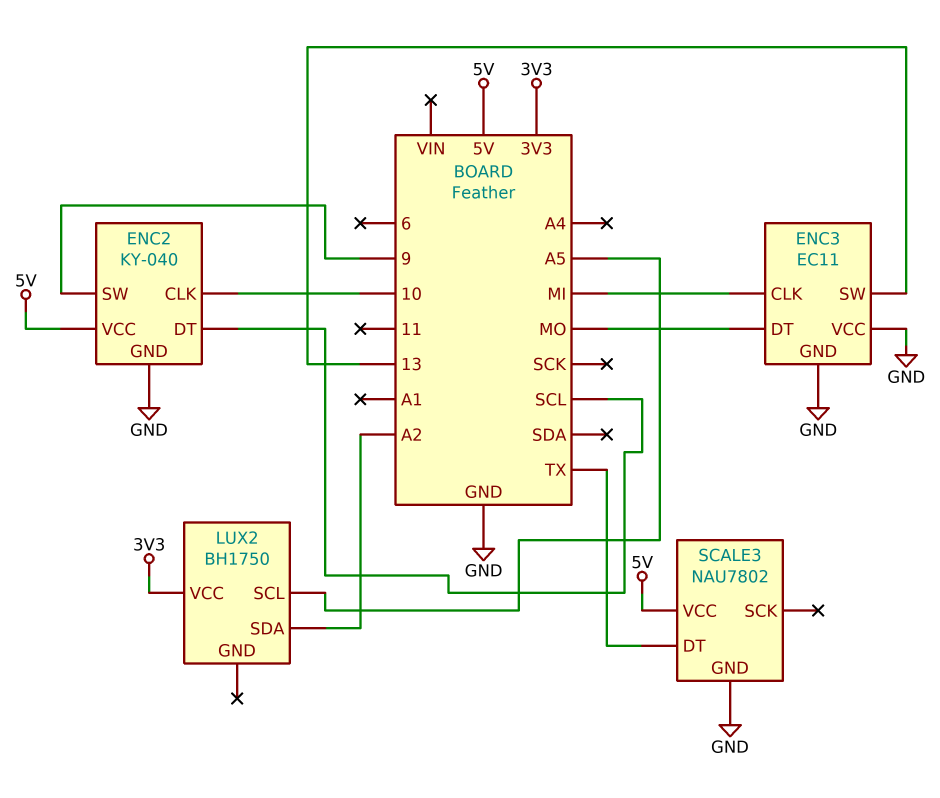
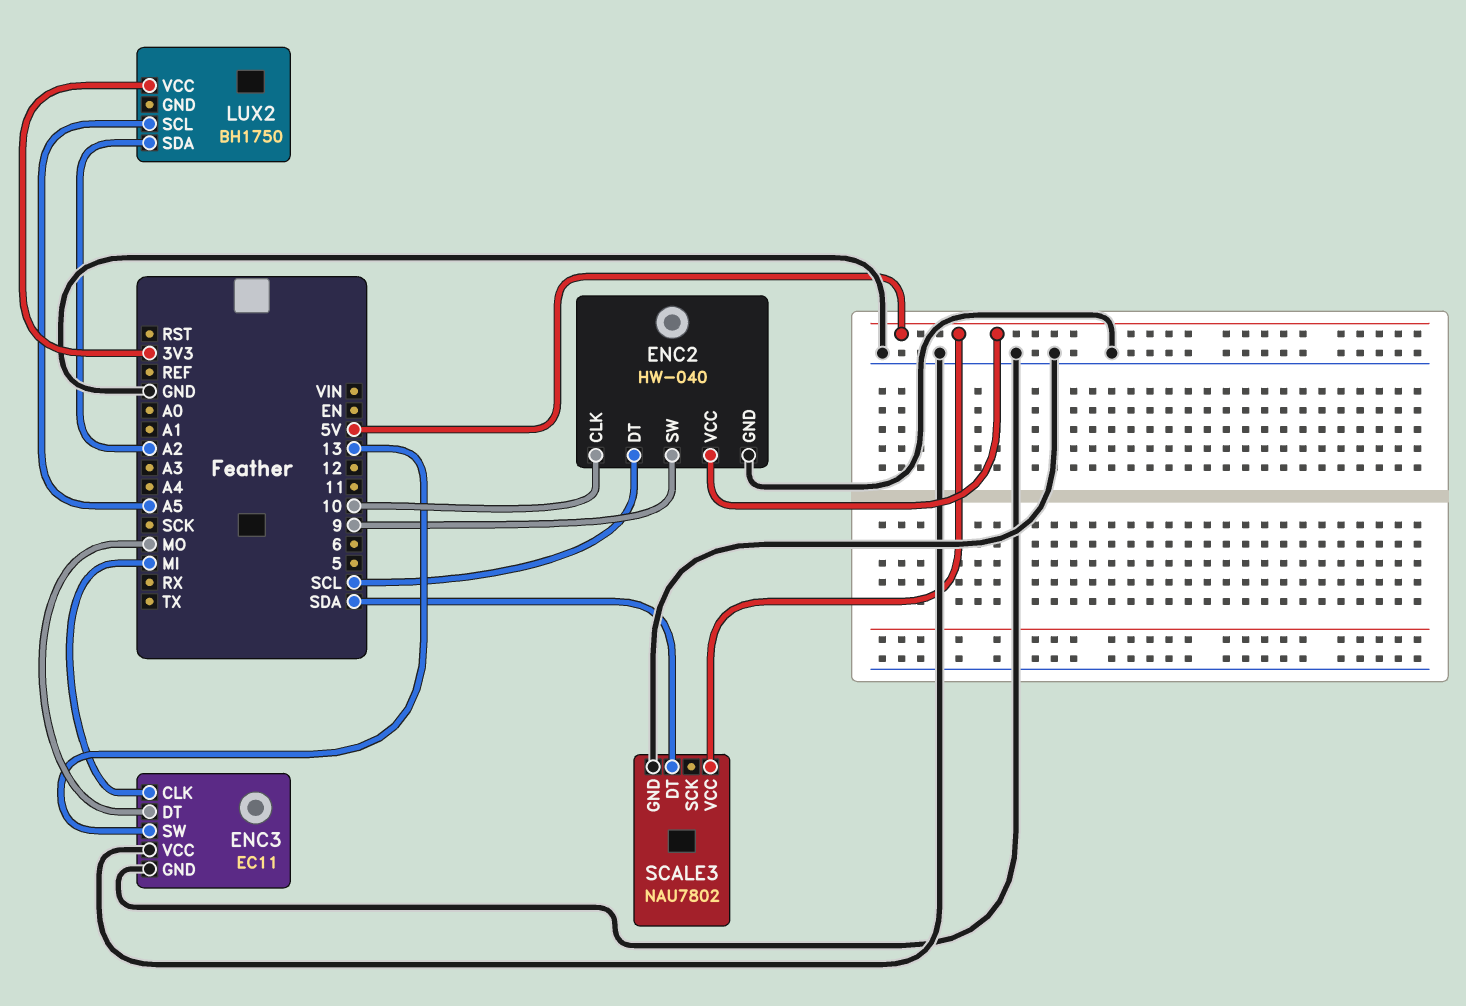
ENC2: KY-040 -> HW-040
SCALE3 pin DT: TX -> SDA

